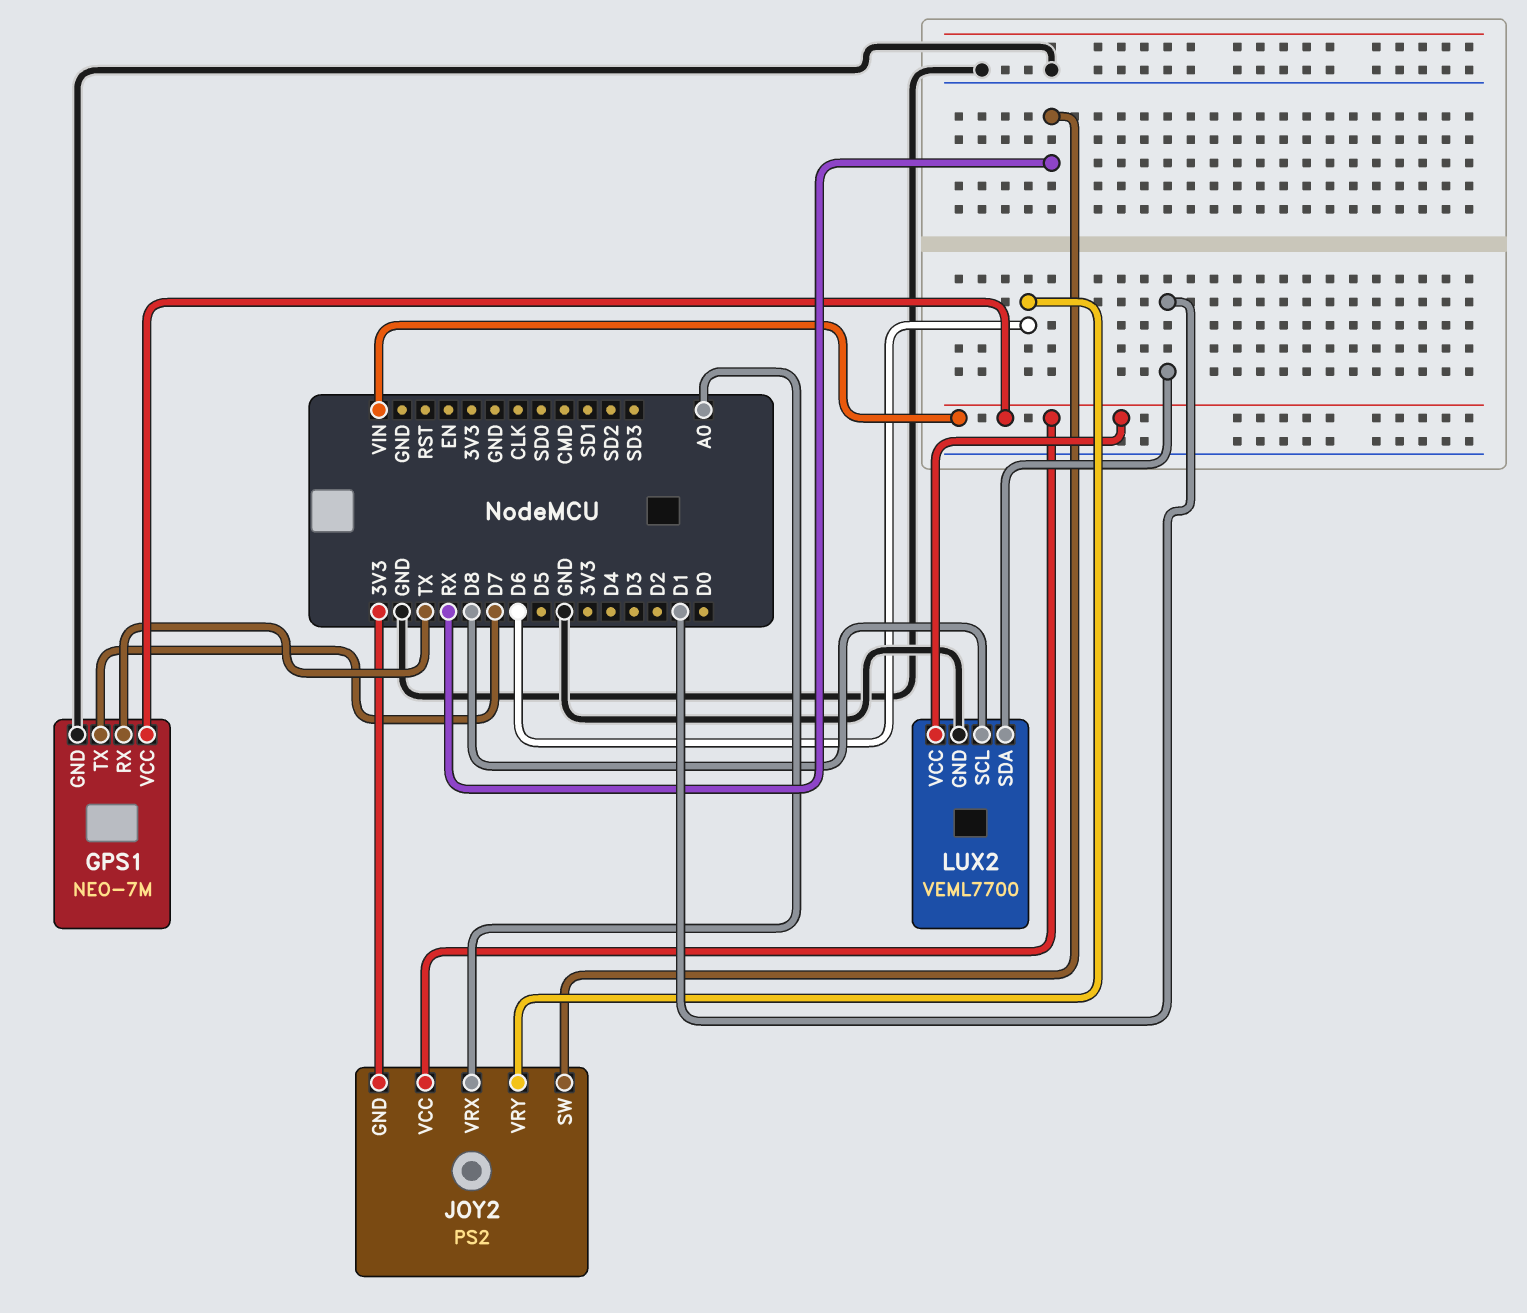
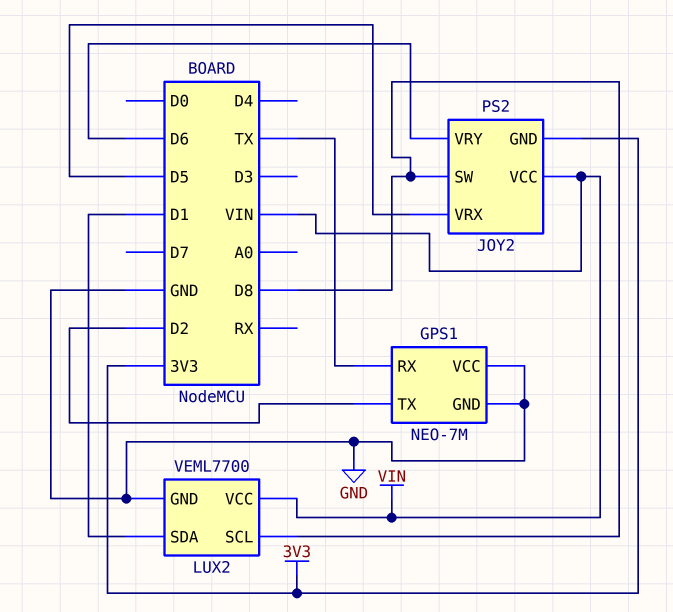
GPS1 pin TX: D7 -> D2
GPS1 pin VCC: VIN -> GND
JOY2 pin SW: RX -> D8
JOY2 pin VRX: A0 -> D5

